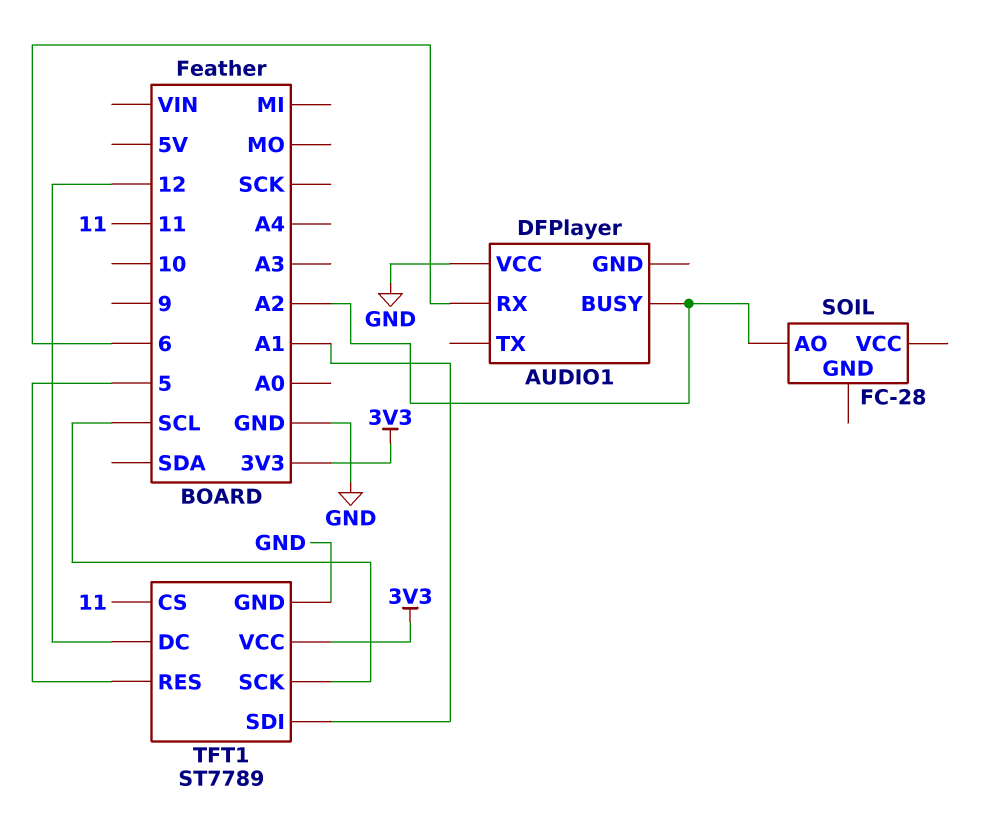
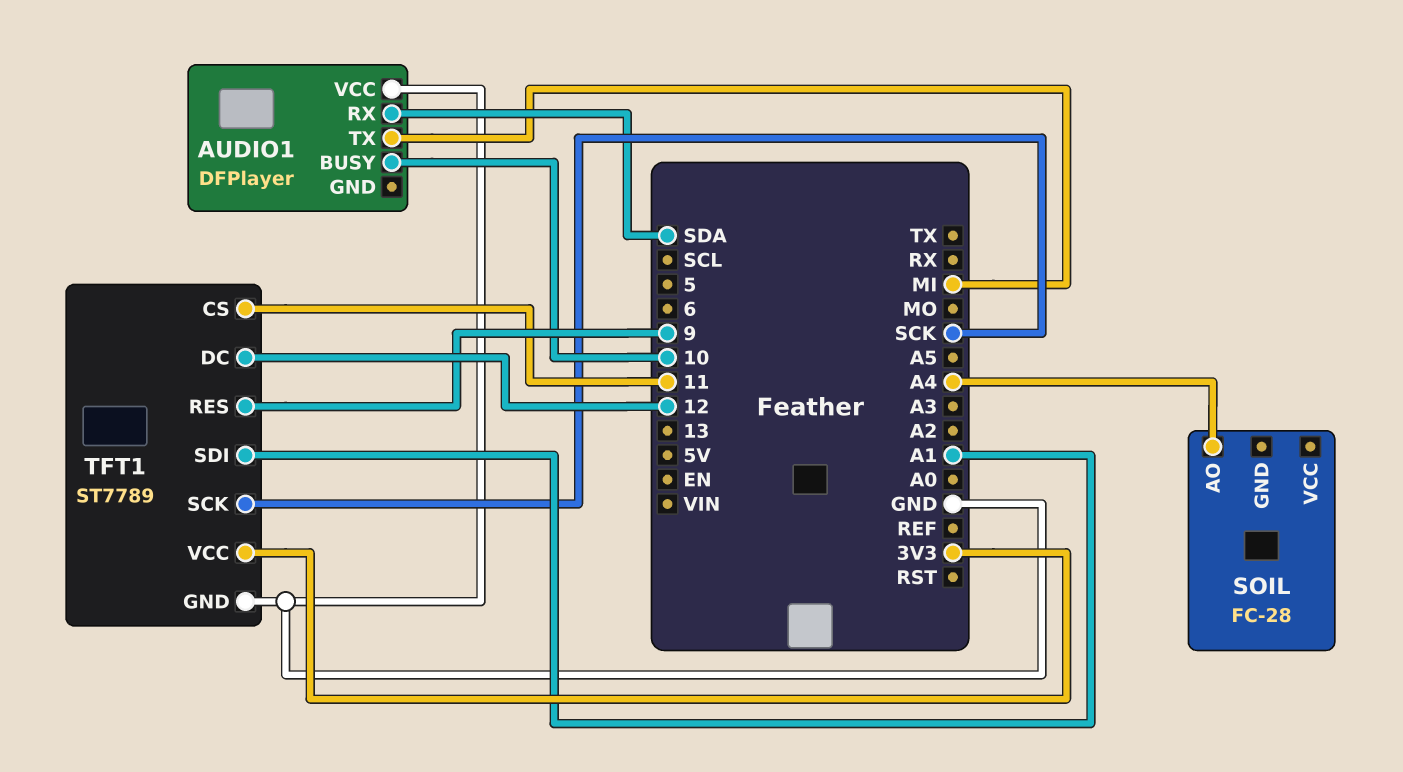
AUDIO1 pin BUSY: A2 -> 10
AUDIO1 pin RX: 6 -> SDA
AUDIO1 pin TX: none -> MI
SOIL pin AO: A2 -> A4
TFT1 pin RES: 5 -> 9
TFT1 pin SCK: SCL -> SCK

